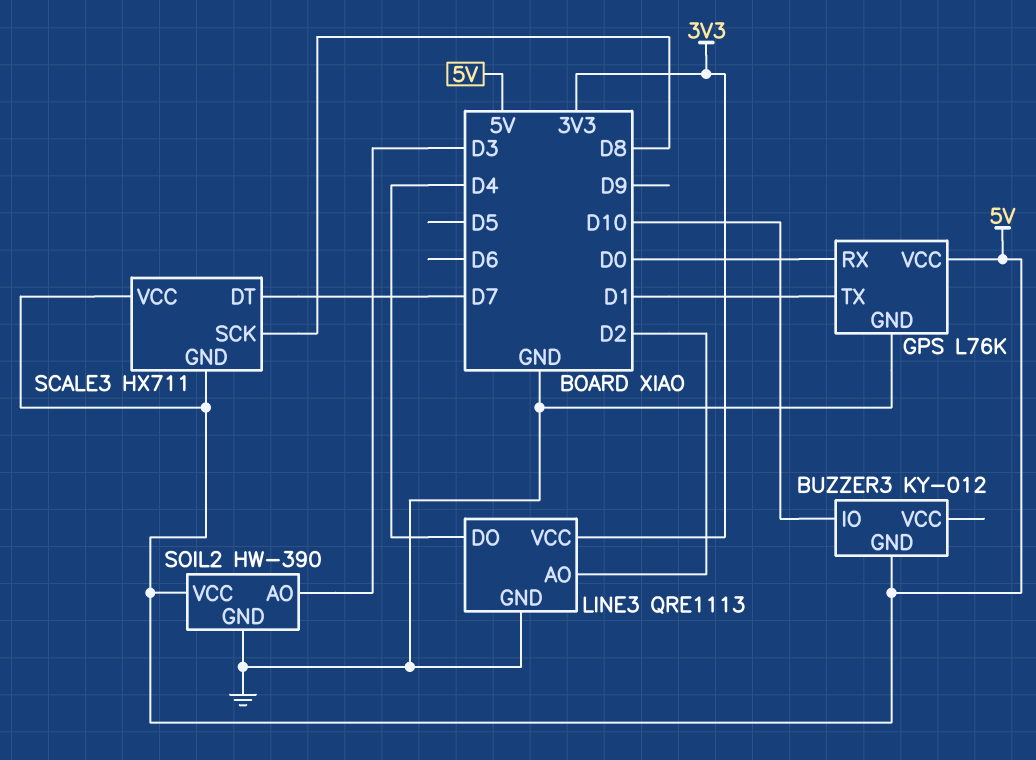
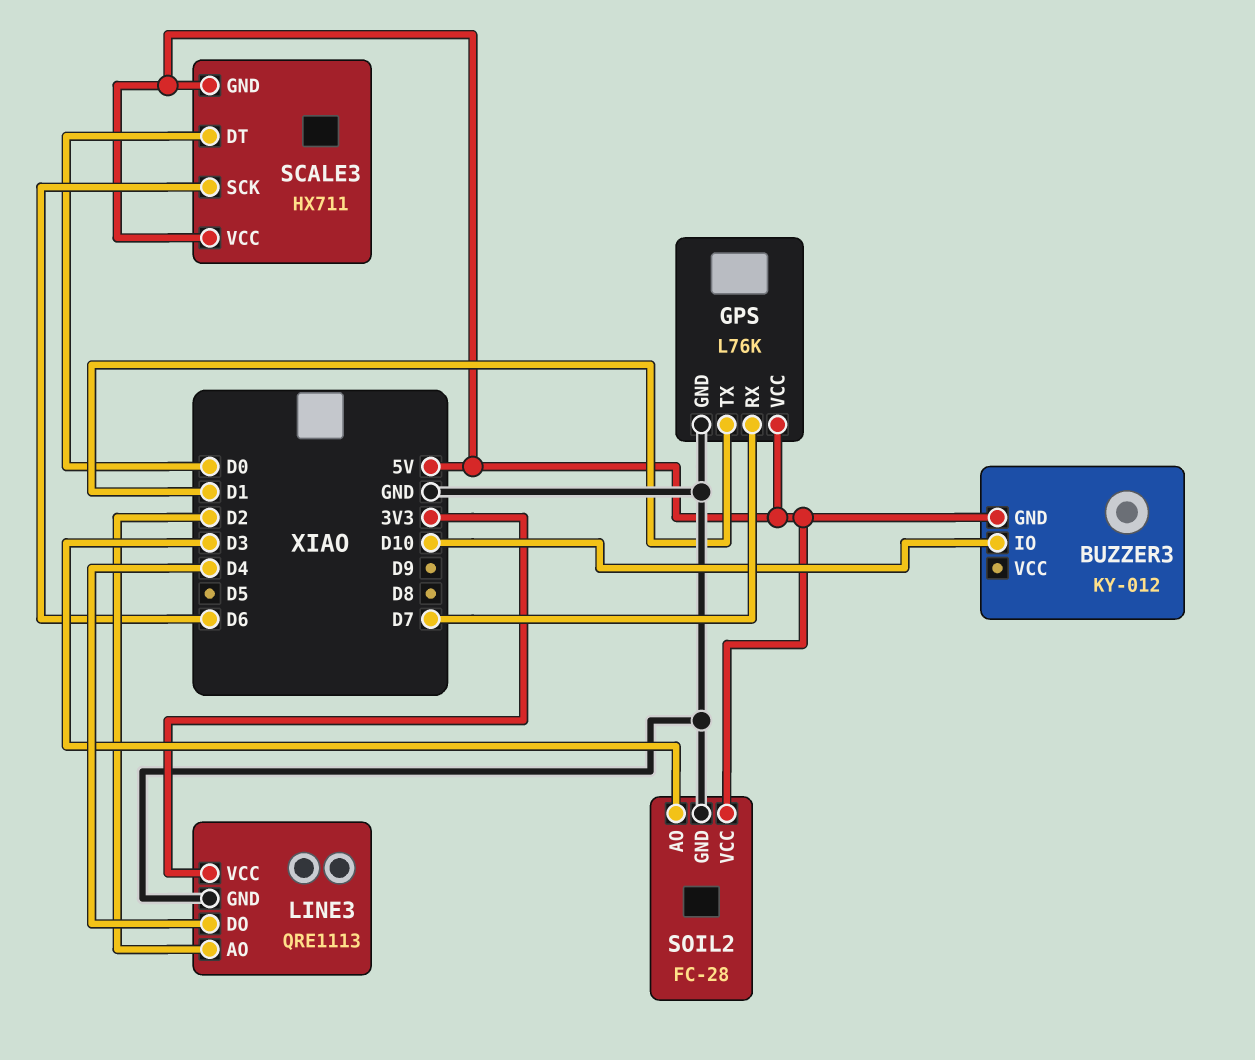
GPS pin RX: D0 -> D7
SCALE3 pin DT: D7 -> D0
SCALE3 pin SCK: D8 -> D6
SOIL2: HW-390 -> FC-28

